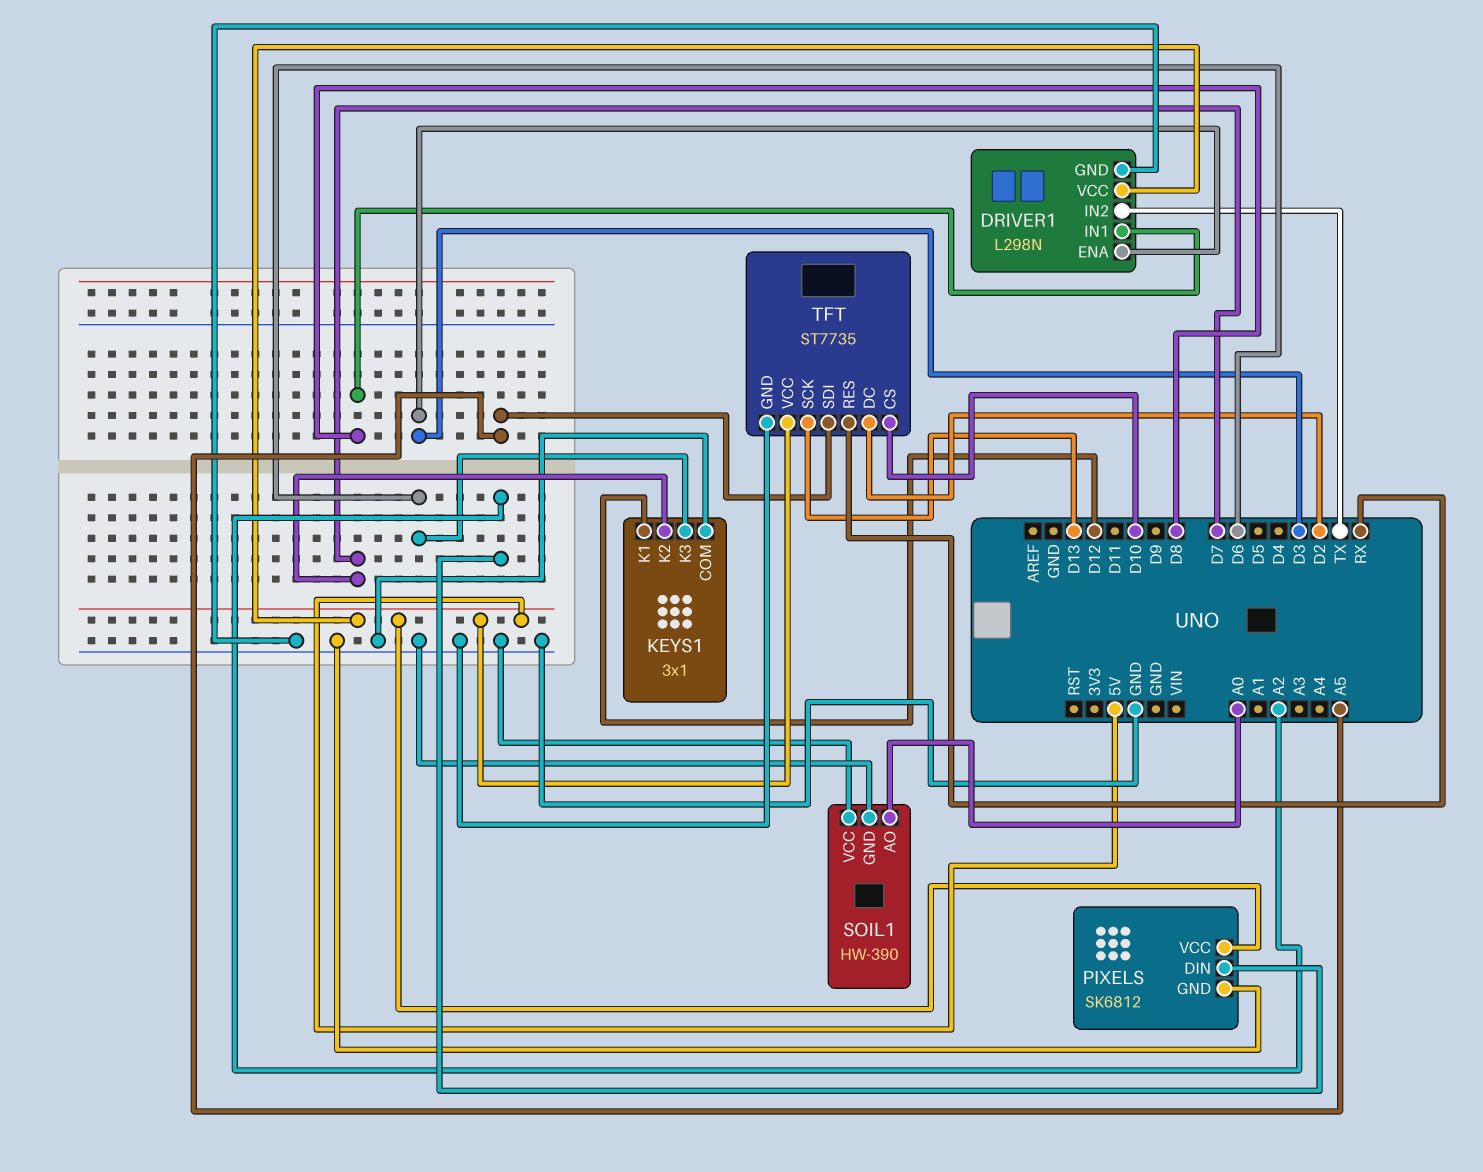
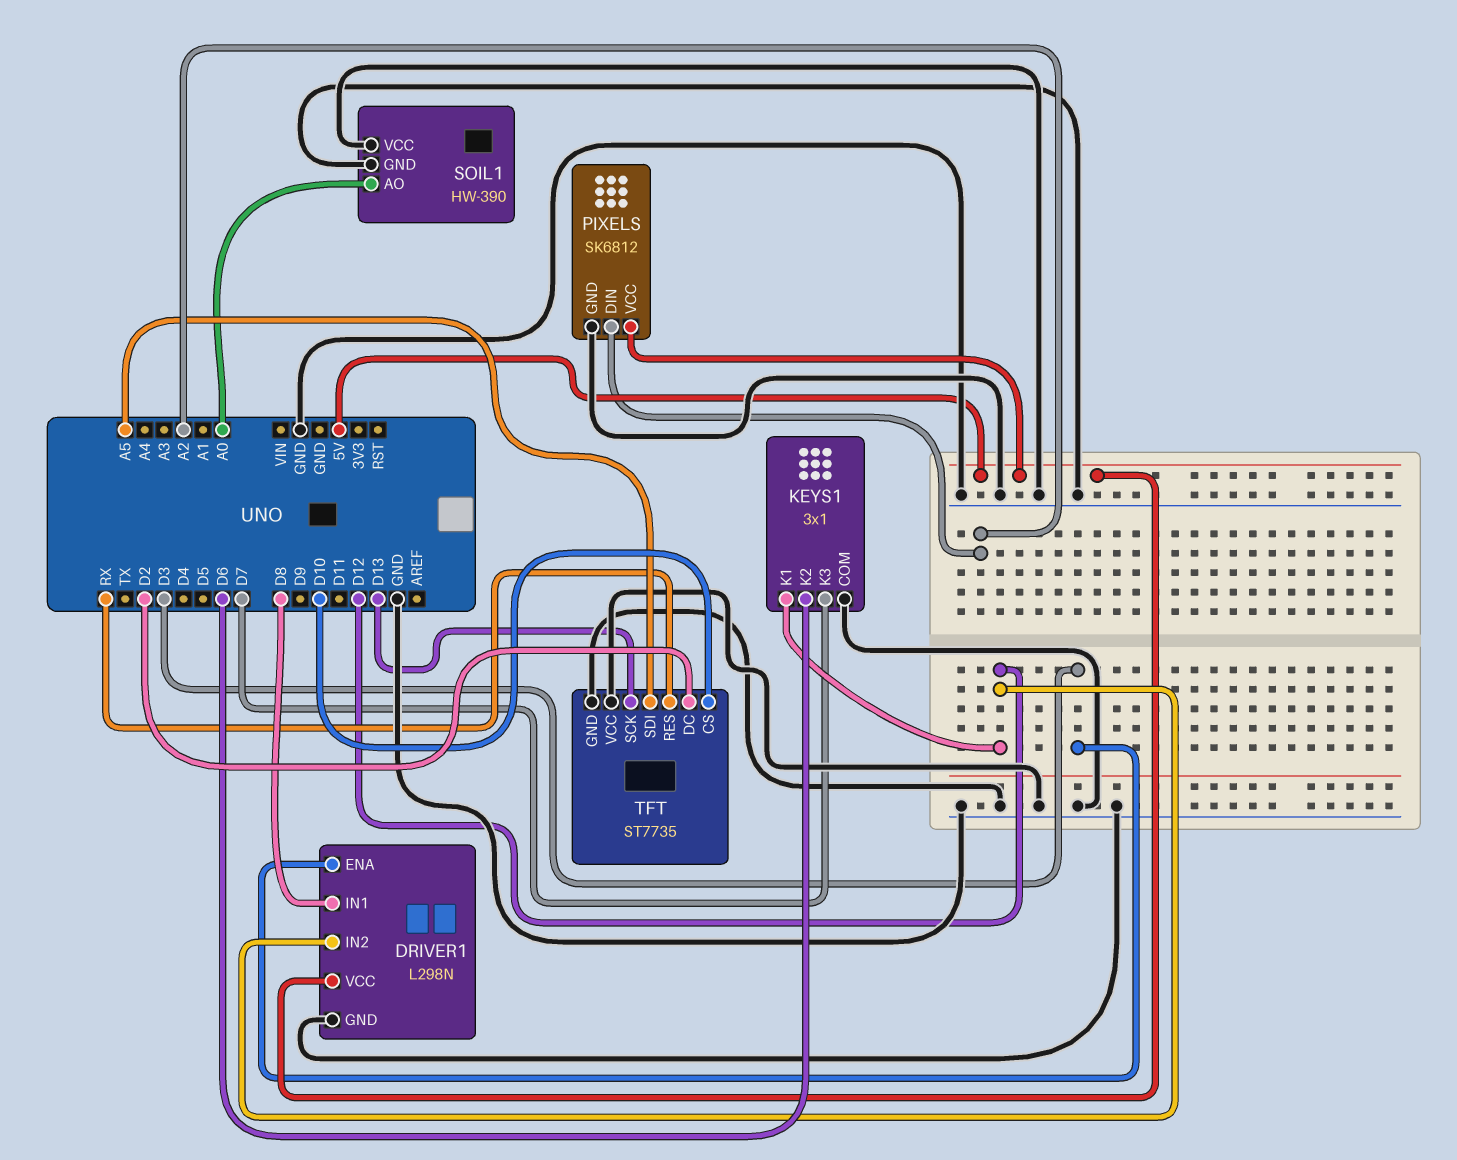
DRIVER1 pin IN2: TX -> D12
KEYS1 pin K2: D7 -> D6
KEYS1 pin K3: D6 -> D7
TFT pin VCC: 5V -> GND

